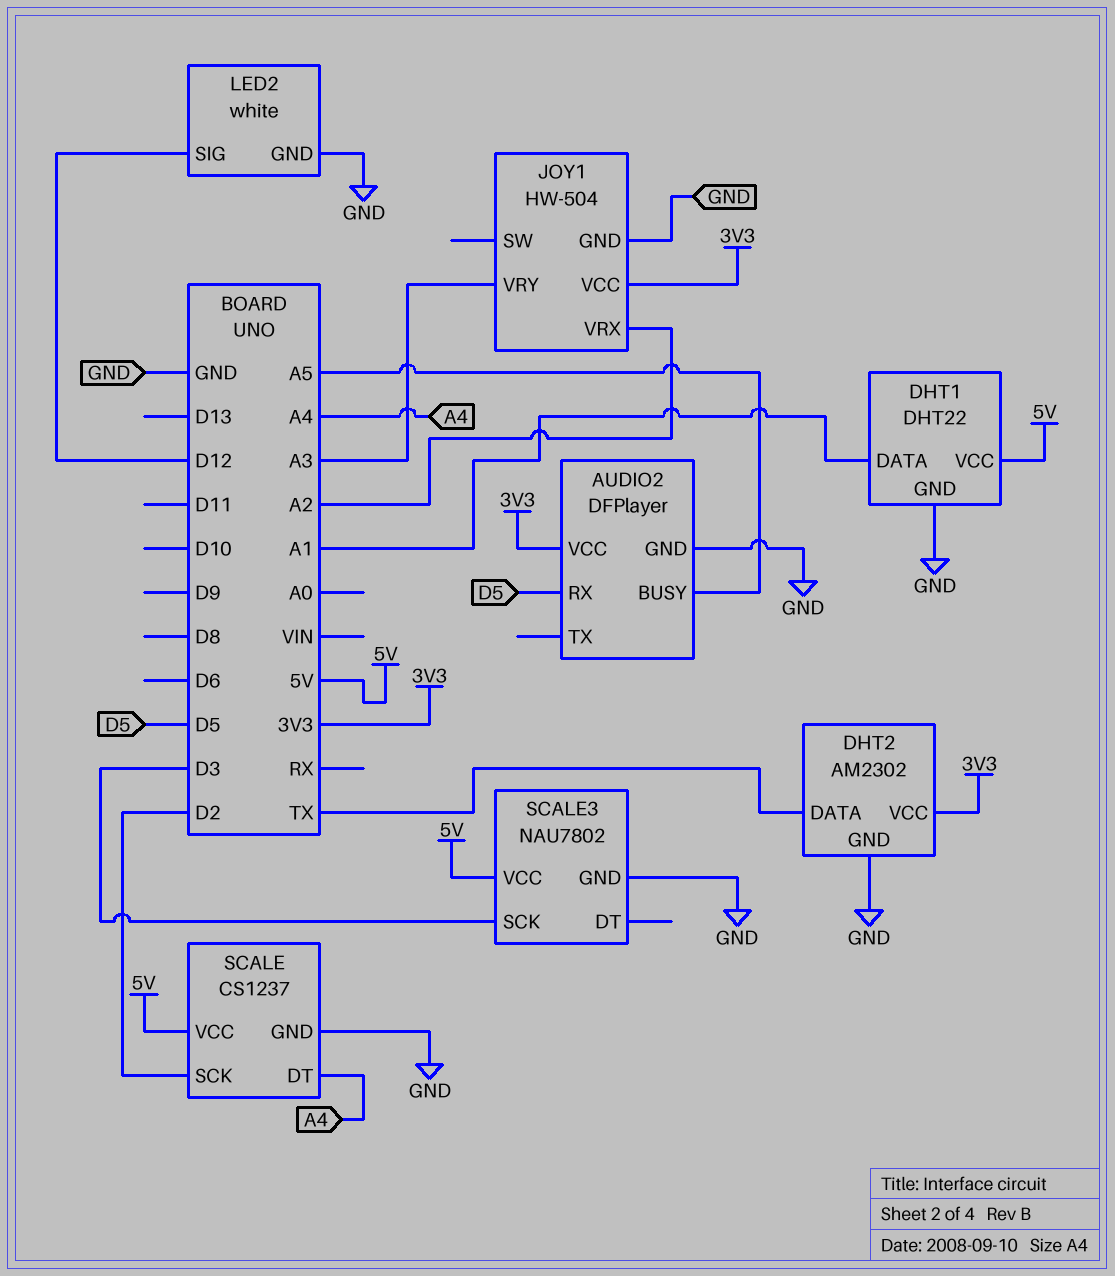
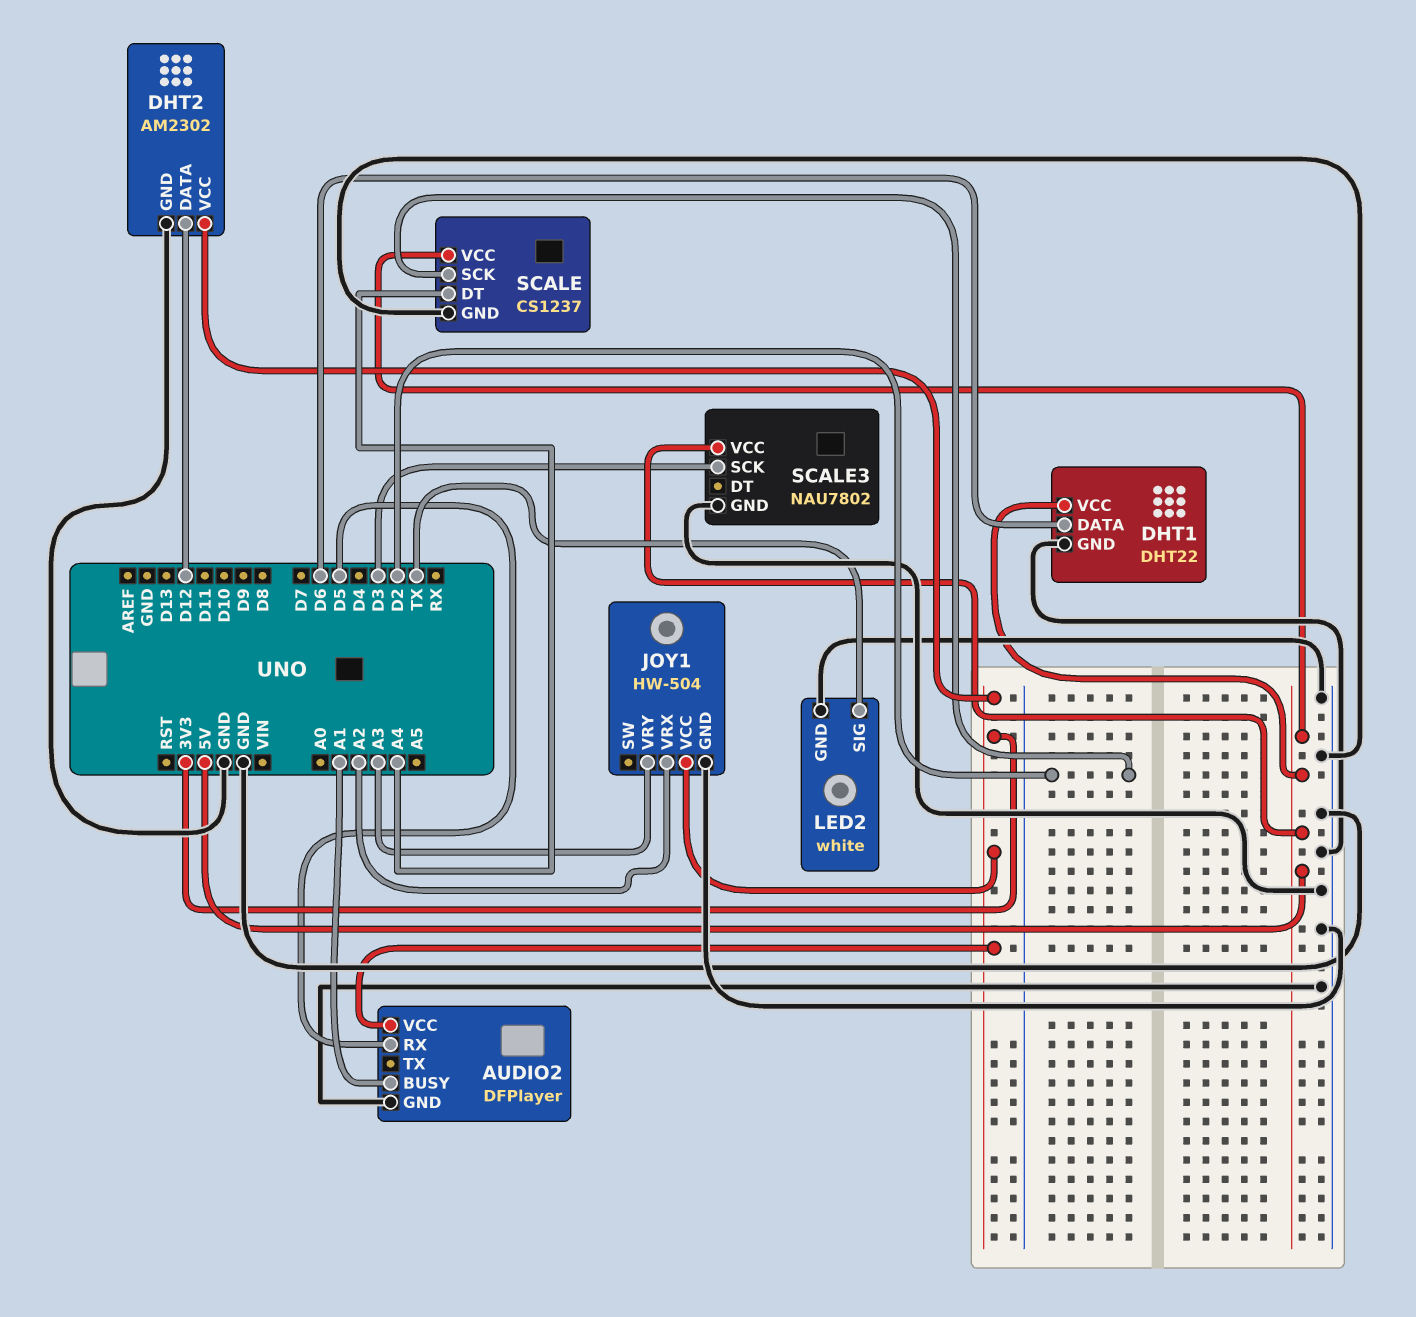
AUDIO2 pin BUSY: A5 -> A1
DHT1 pin DATA: A1 -> D6
DHT2 pin DATA: TX -> D12
LED2 pin SIG: D12 -> TX

